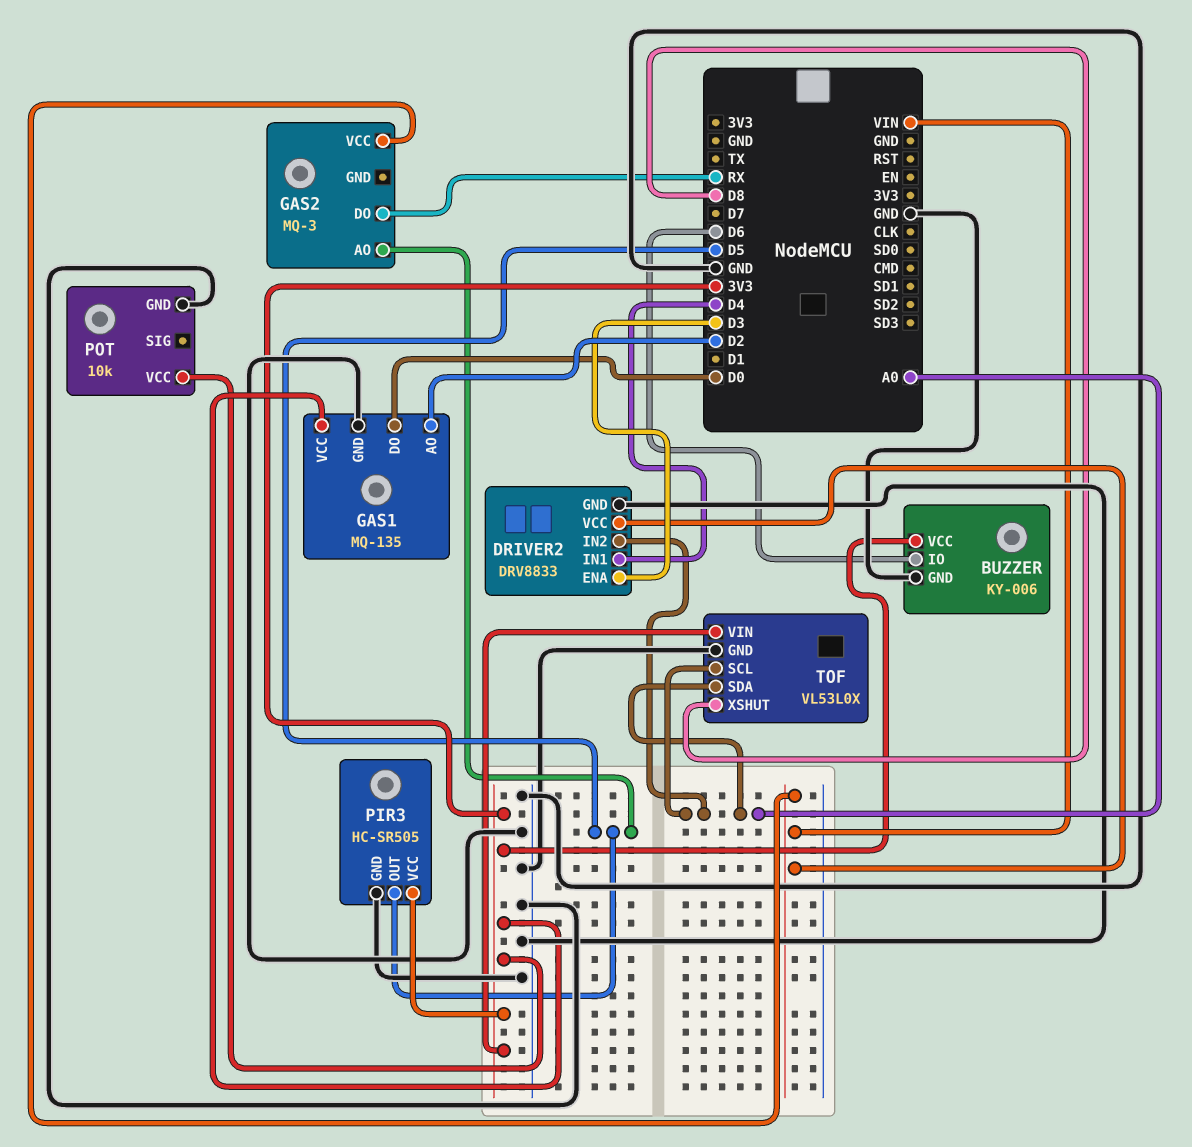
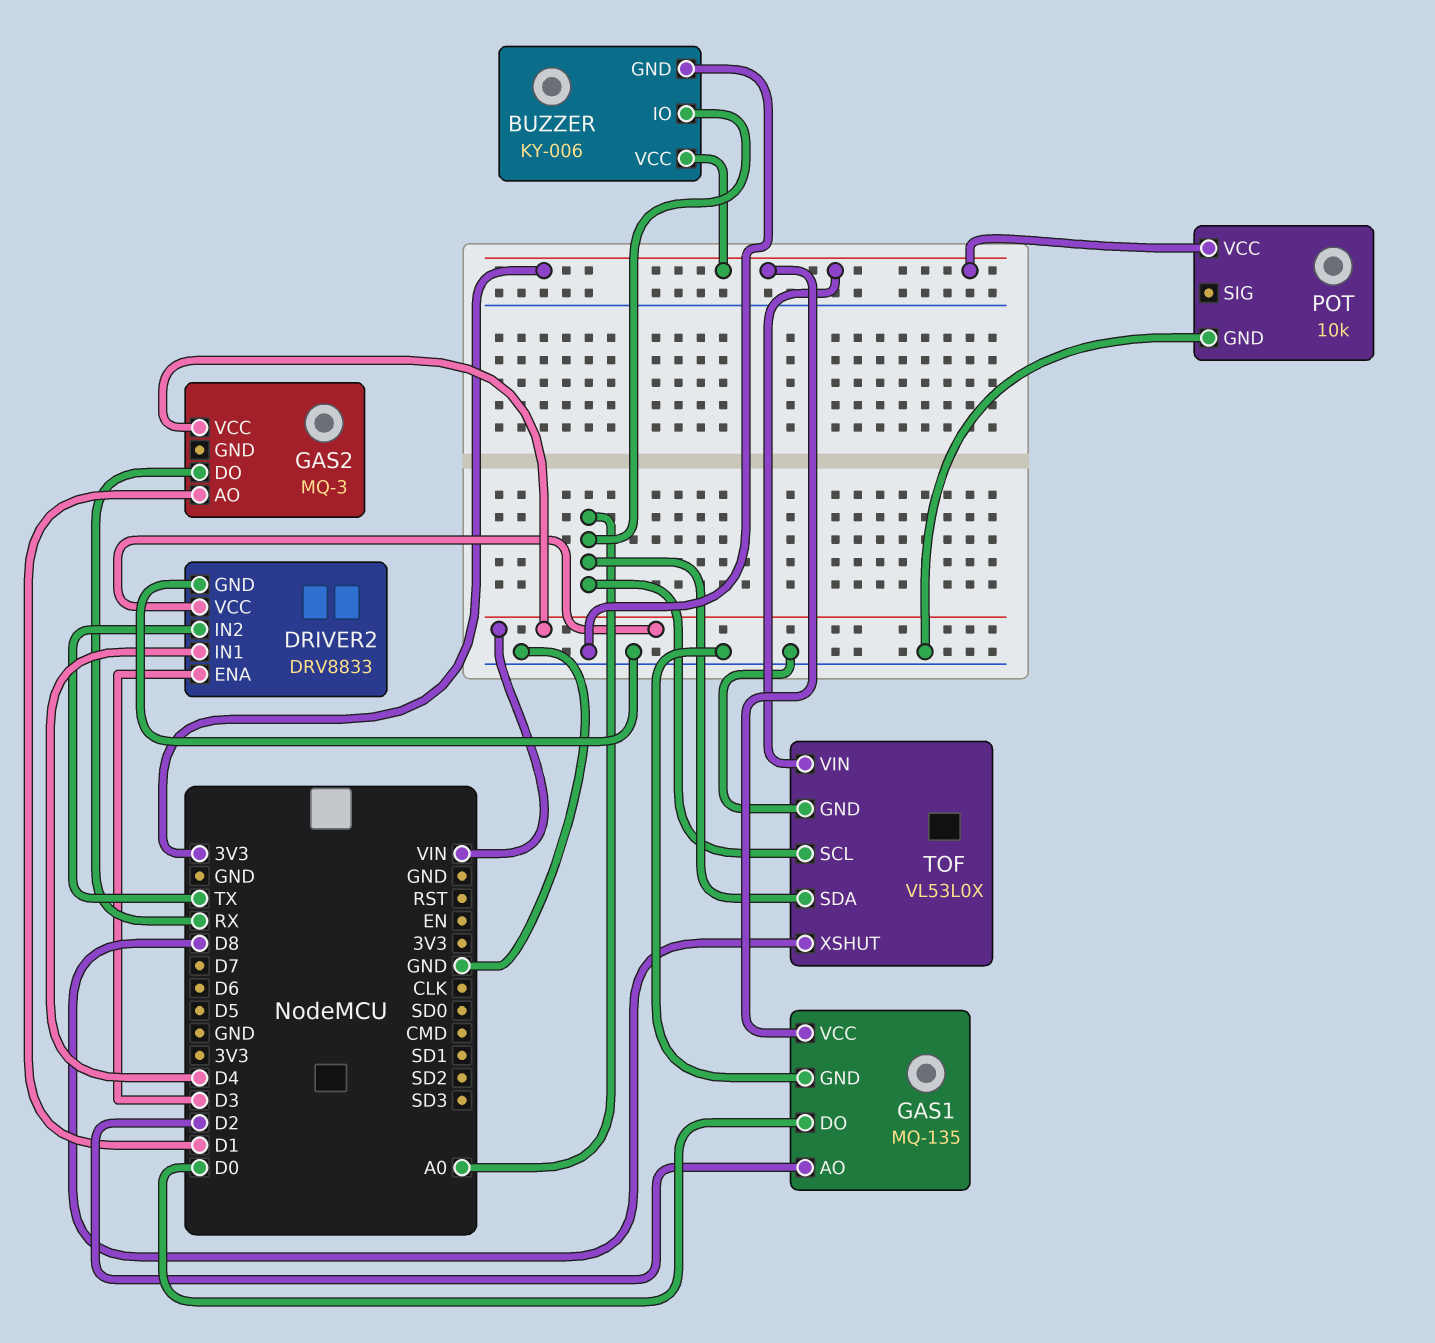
BUZZER pin IO: D6 -> A0
DRIVER2 pin IN2: A0 -> TX
GAS2 pin AO: D5 -> D1
PIR3: HC-SR505 -> none
PIR3 pin GND: GND -> none
PIR3 pin OUT: D5 -> none
PIR3 pin VCC: 3V3 -> none

